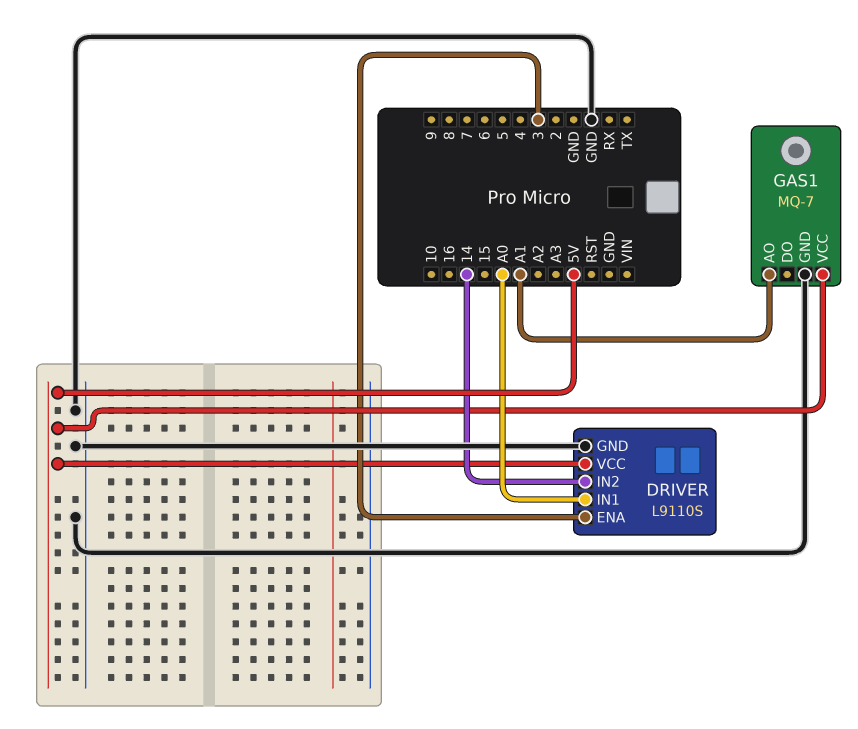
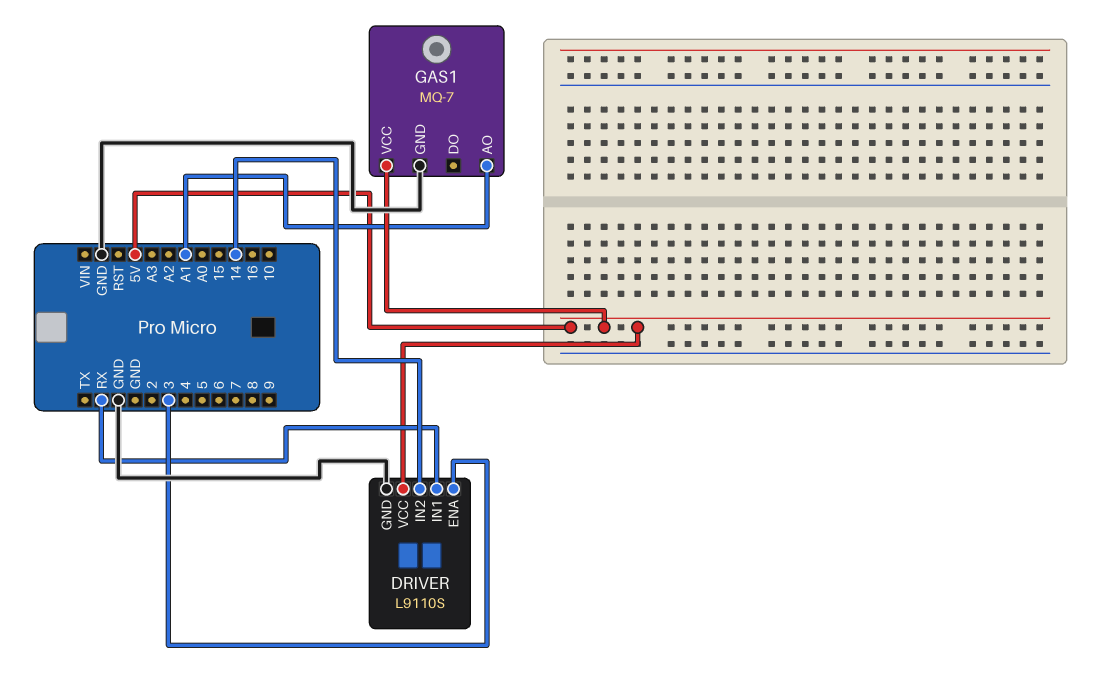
DRIVER pin IN1: A0 -> RX

